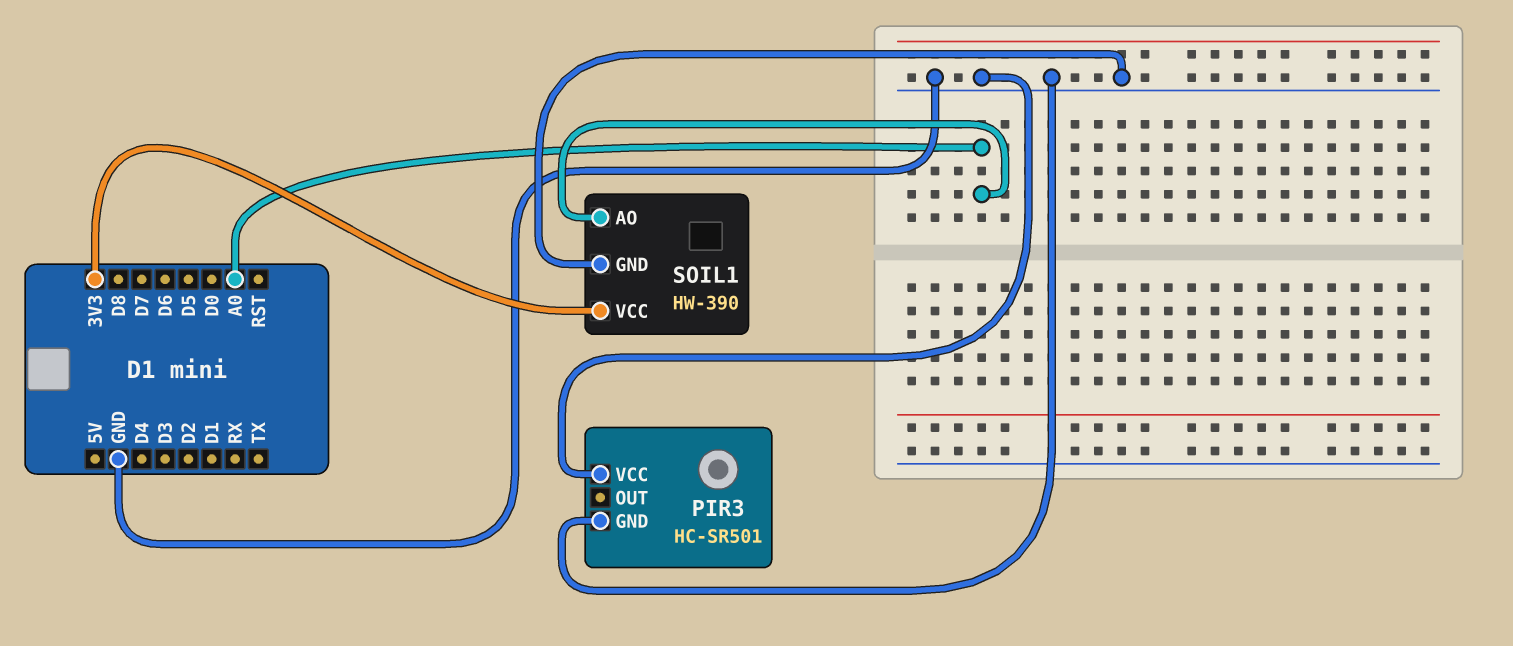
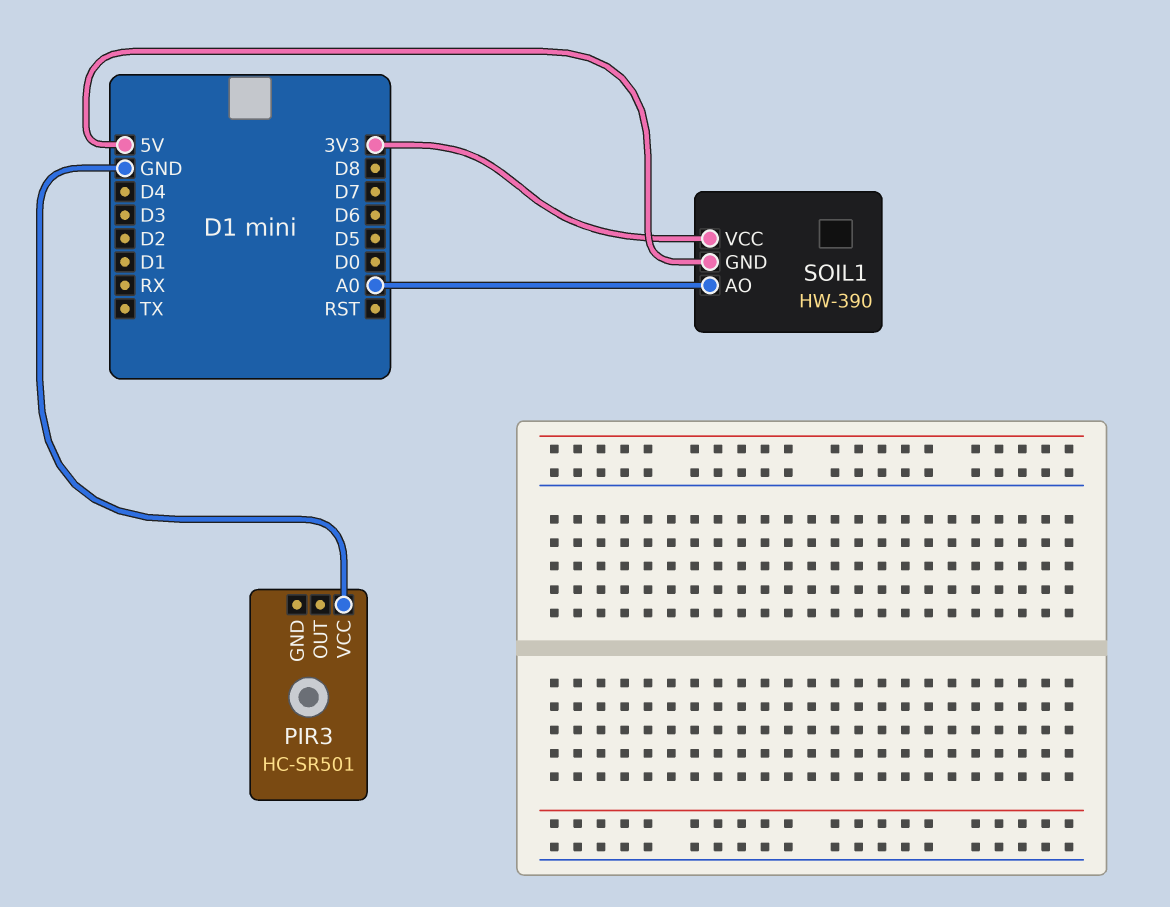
PIR3 pin GND: GND -> none
SOIL1 pin GND: GND -> 5V

